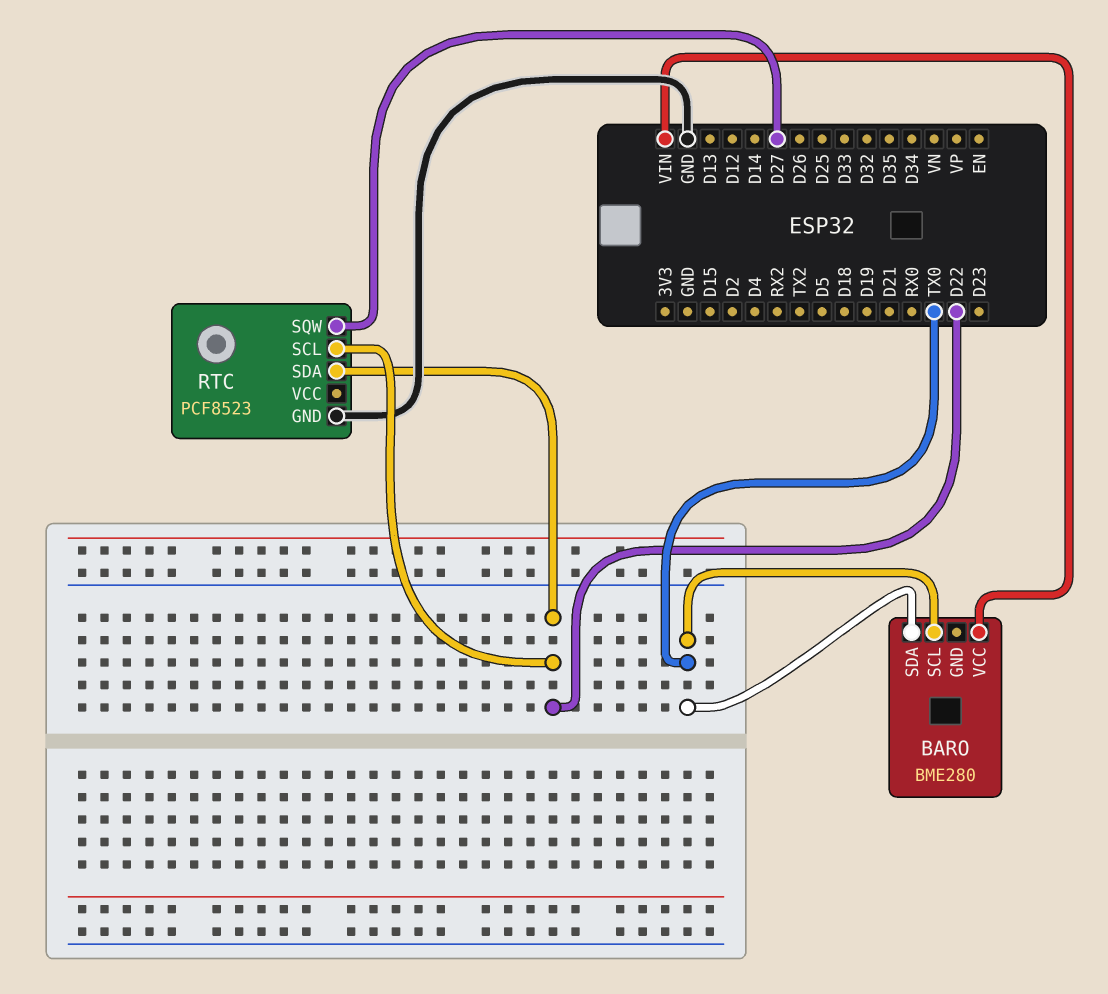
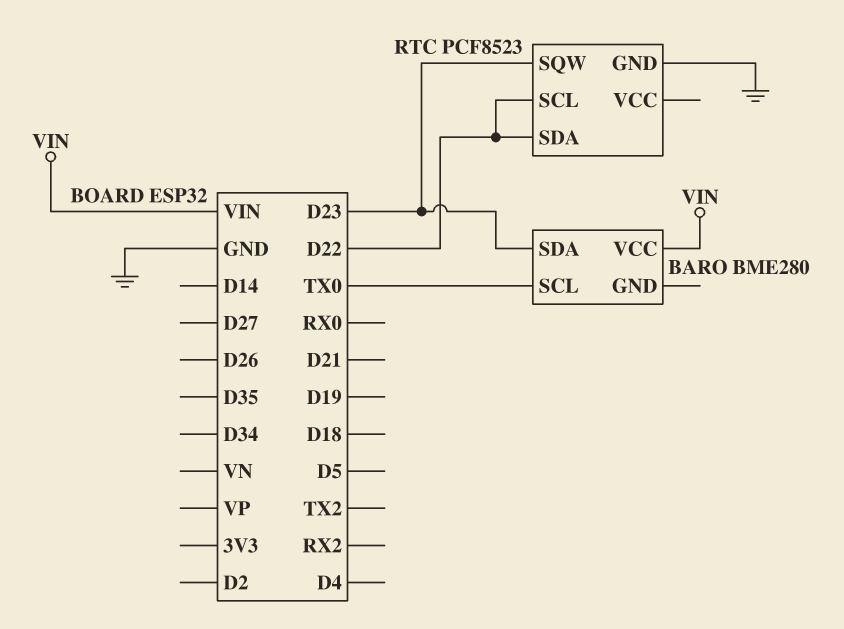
BARO pin SDA: TX0 -> D23
RTC pin SQW: D27 -> D23

